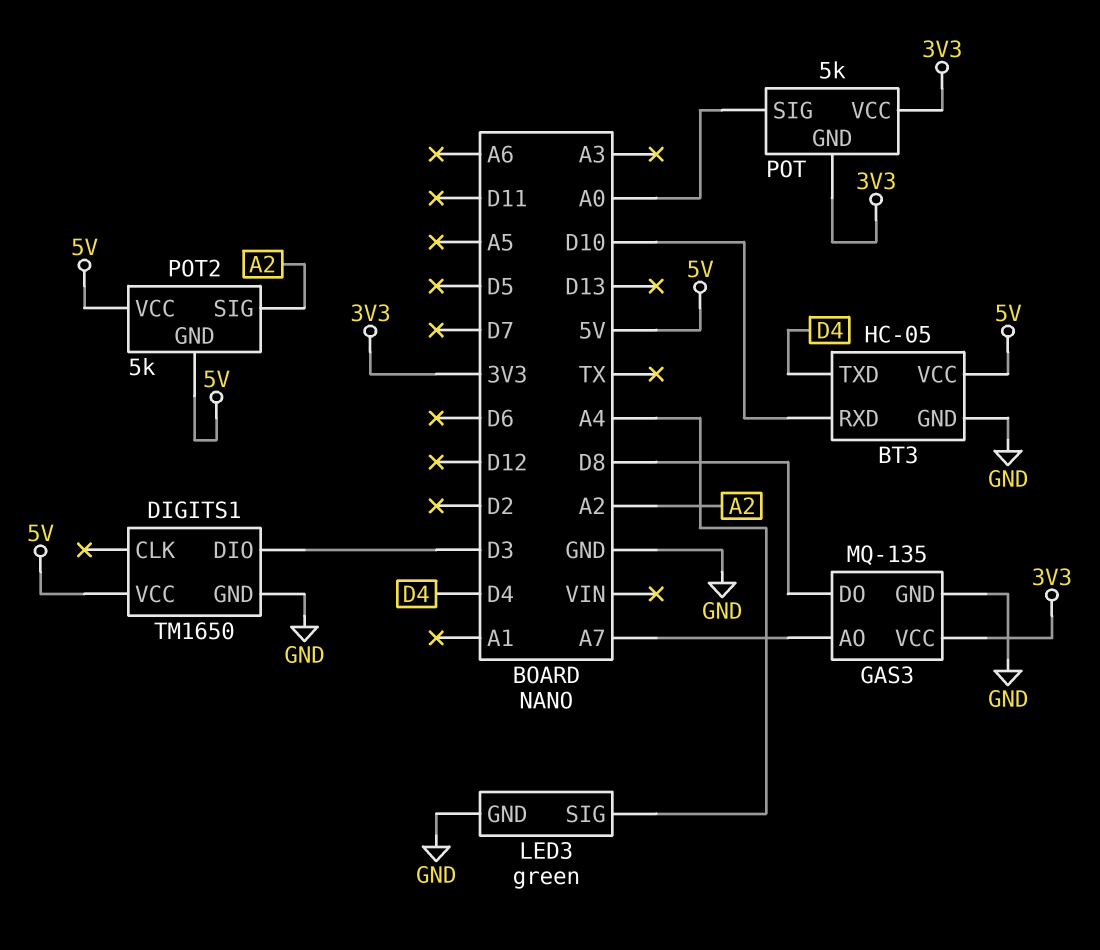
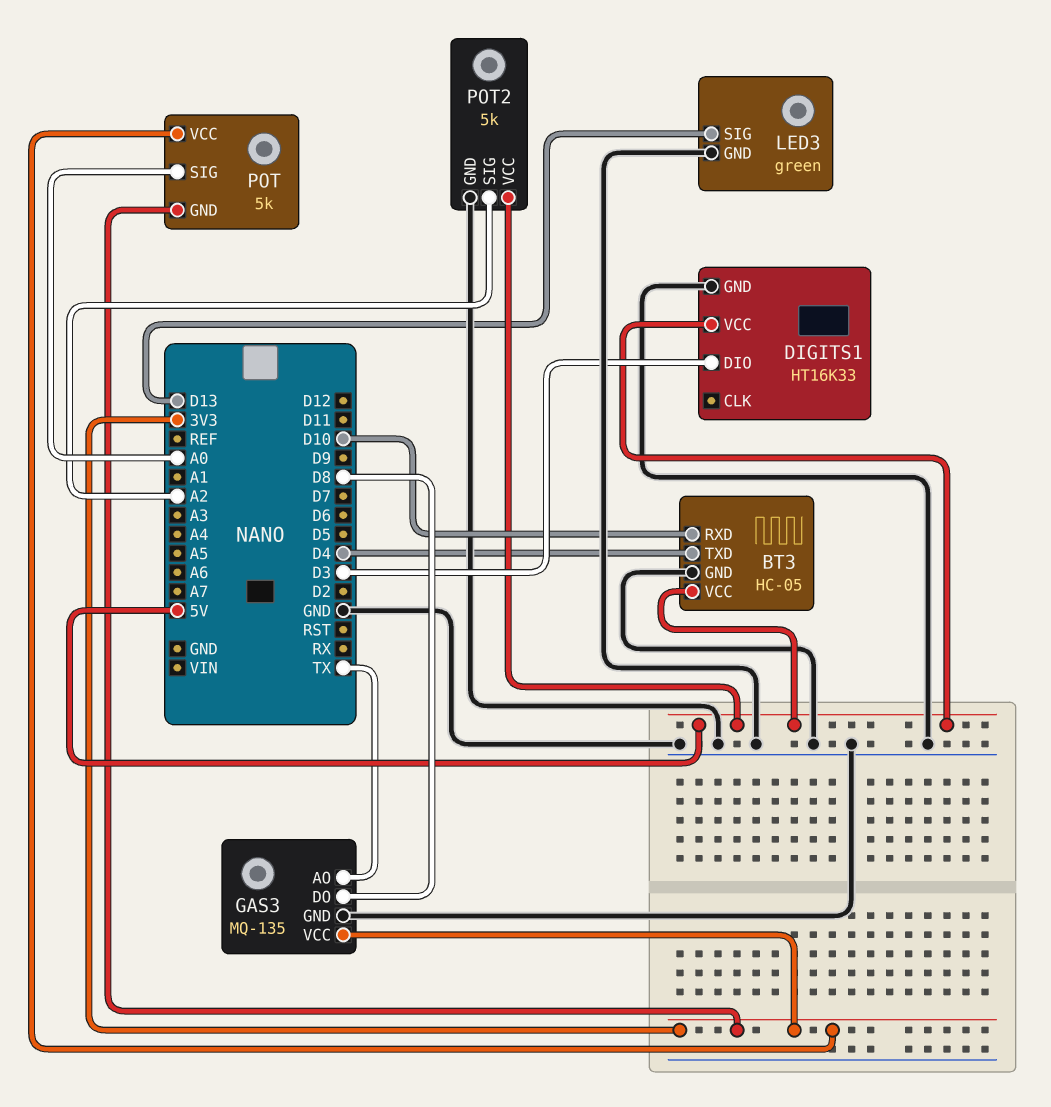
DIGITS1: TM1650 -> HT16K33
GAS3 pin AO: A7 -> TX
LED3 pin SIG: A4 -> D13
POT2 pin GND: 5V -> GND

